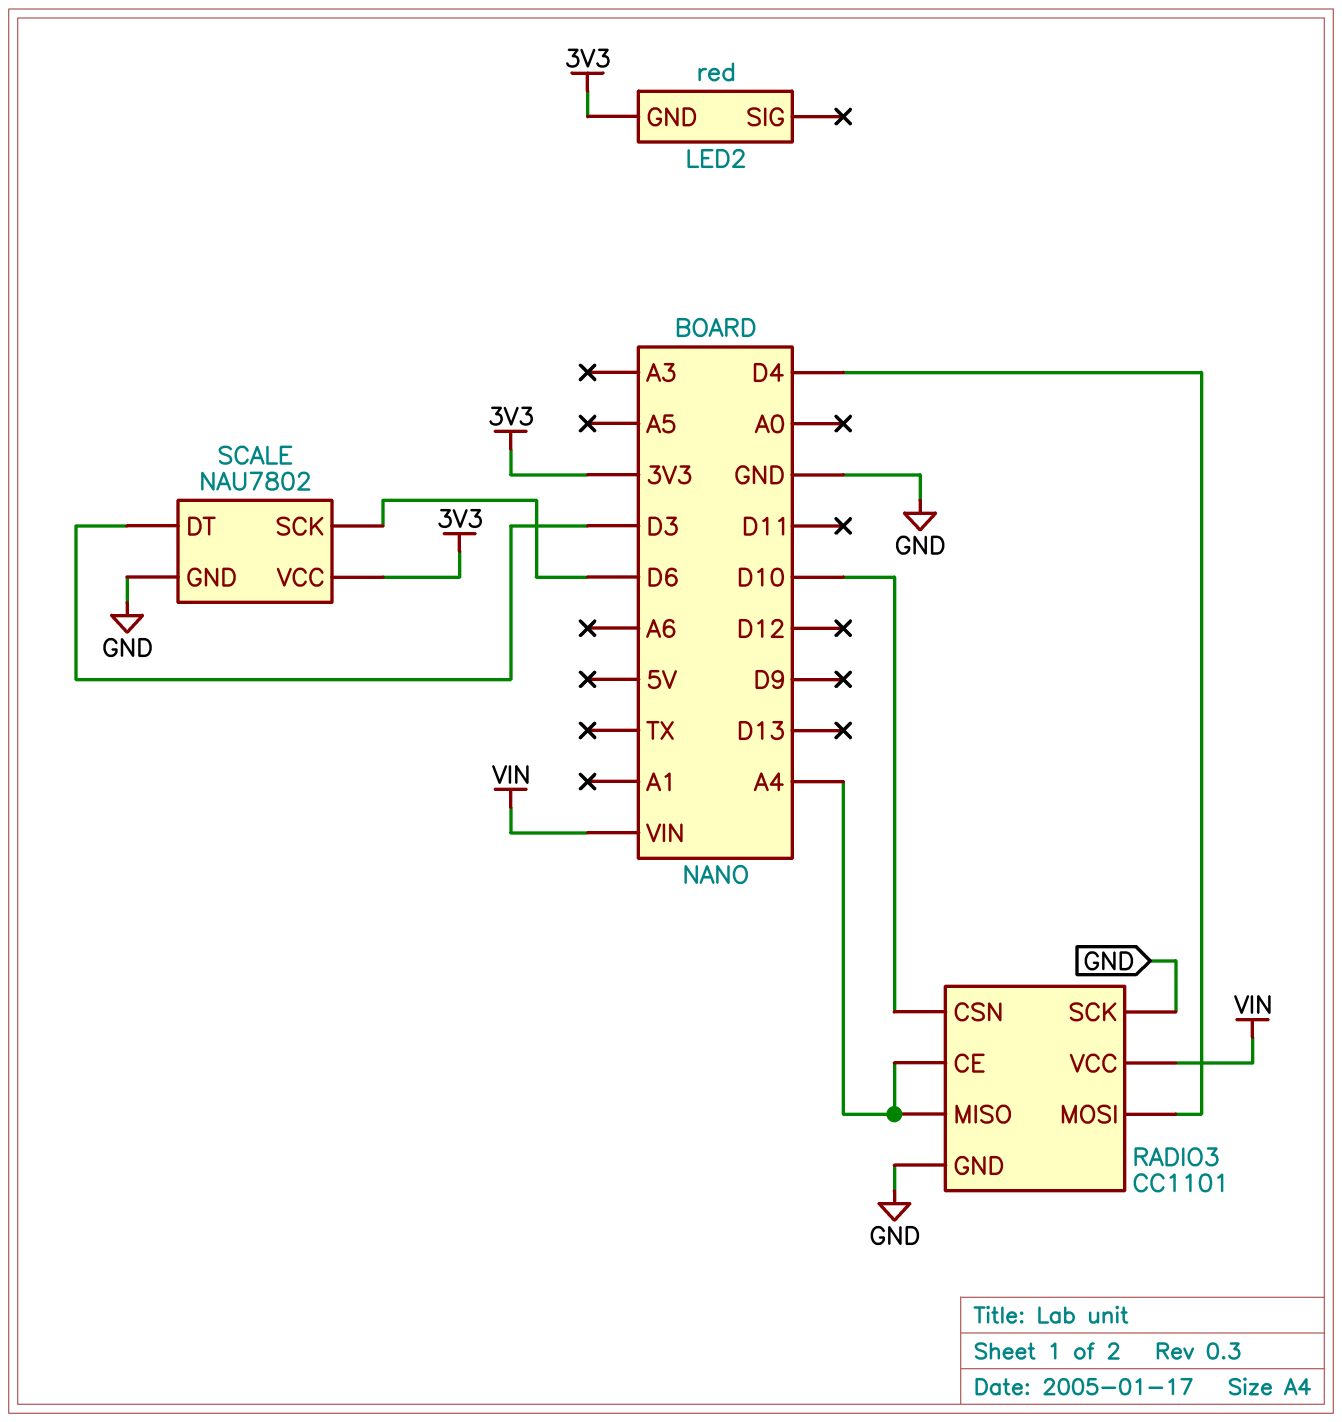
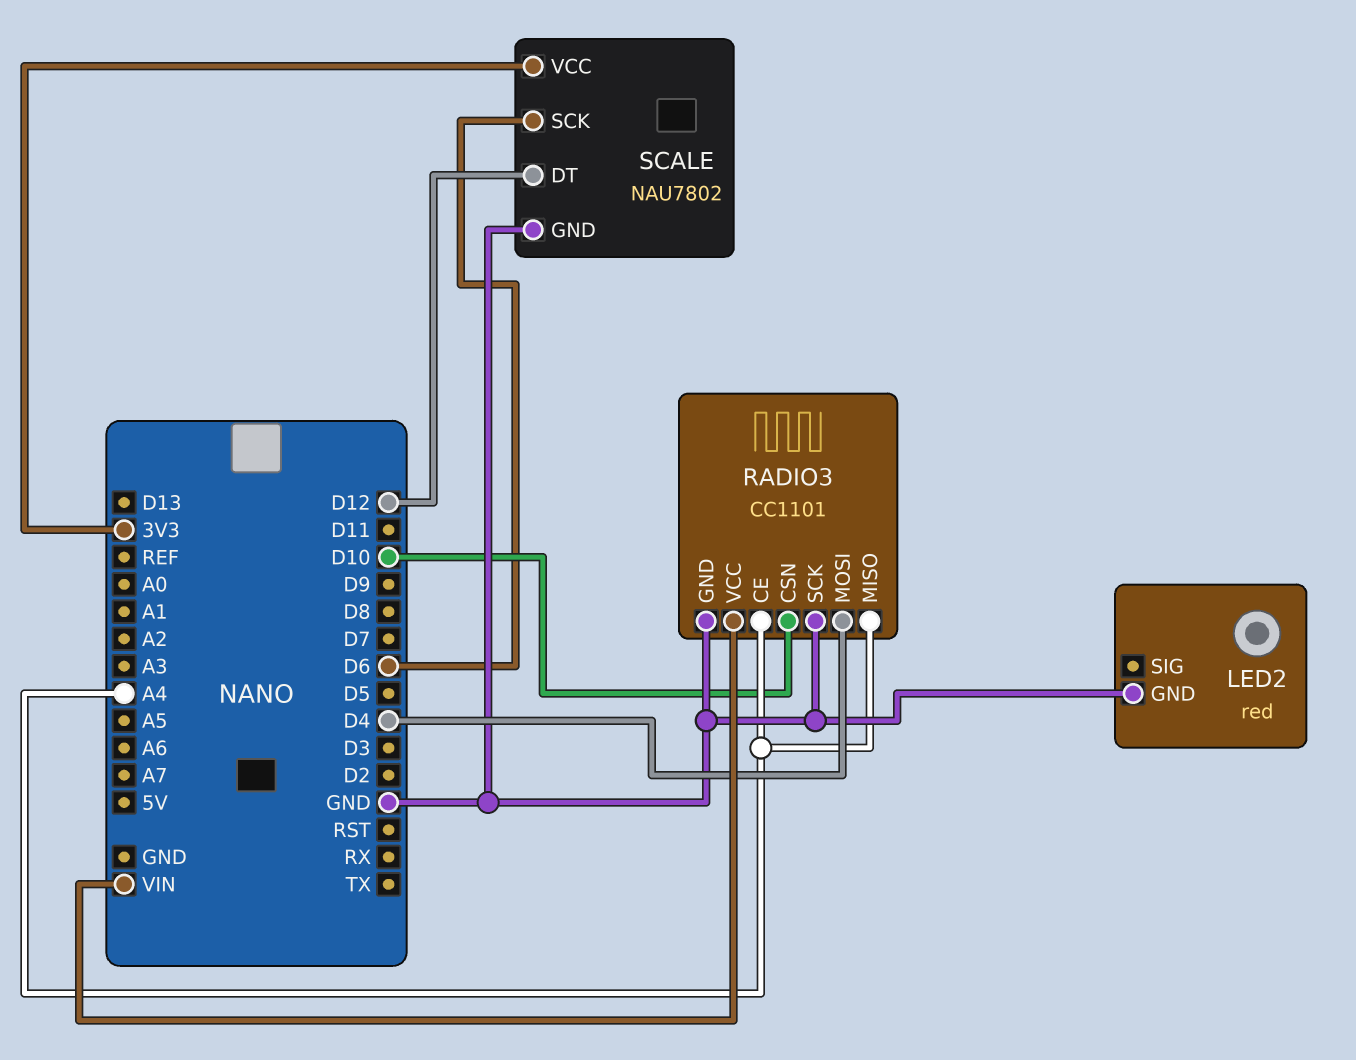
LED2 pin GND: 3V3 -> GND
SCALE pin DT: D3 -> D12

